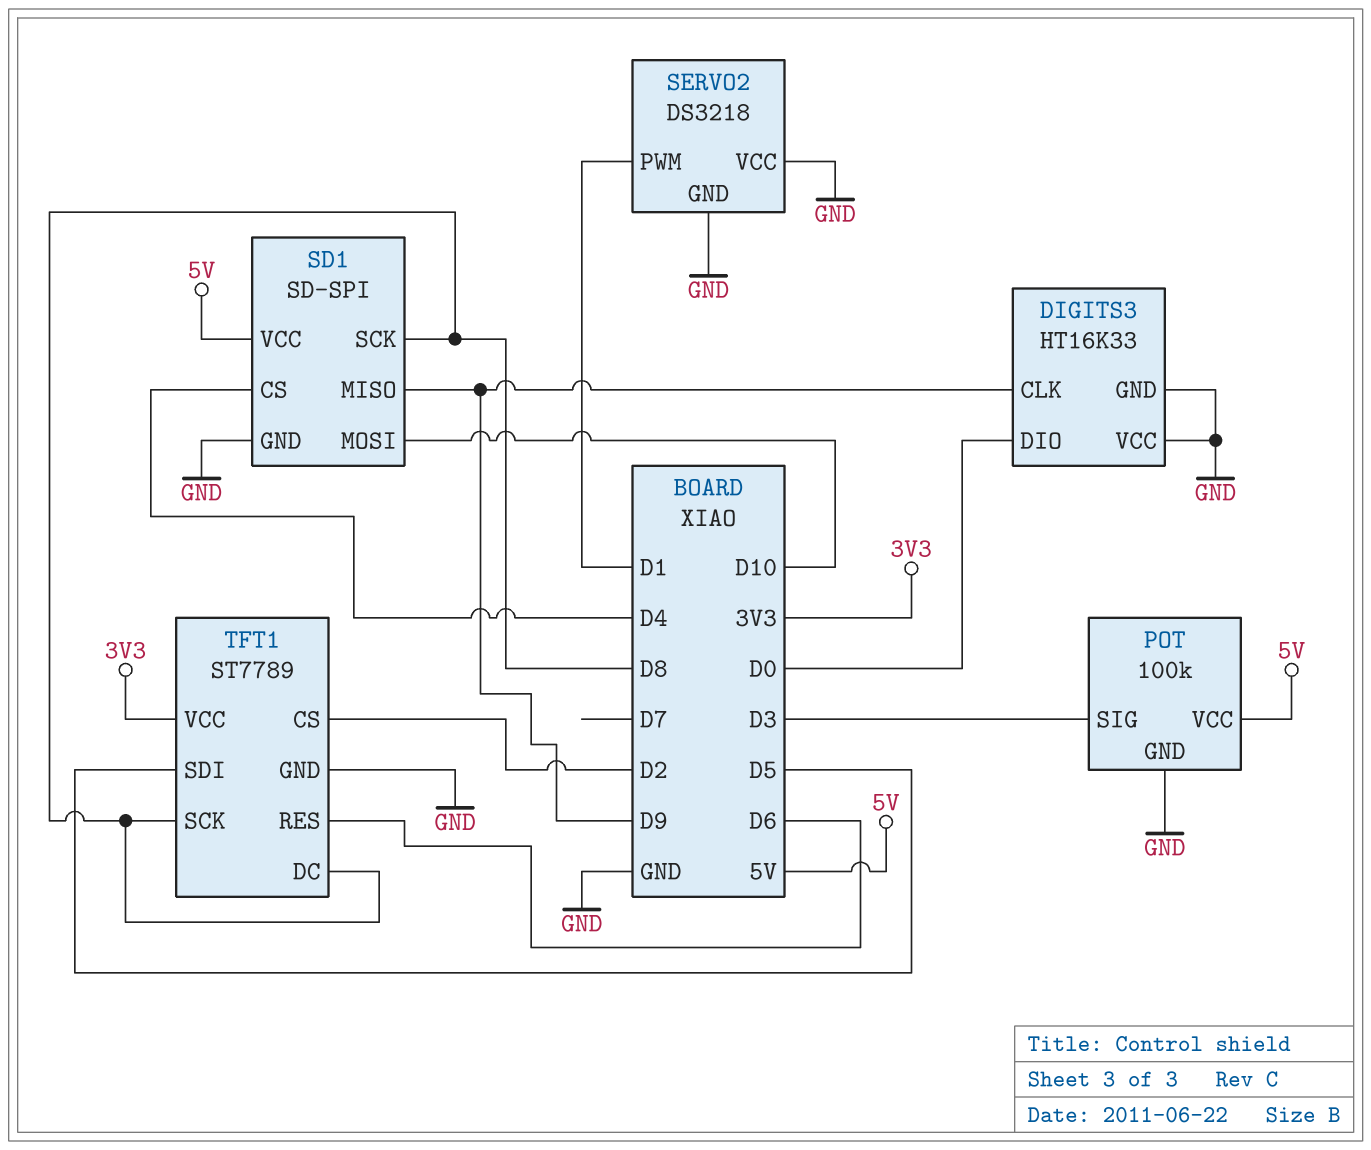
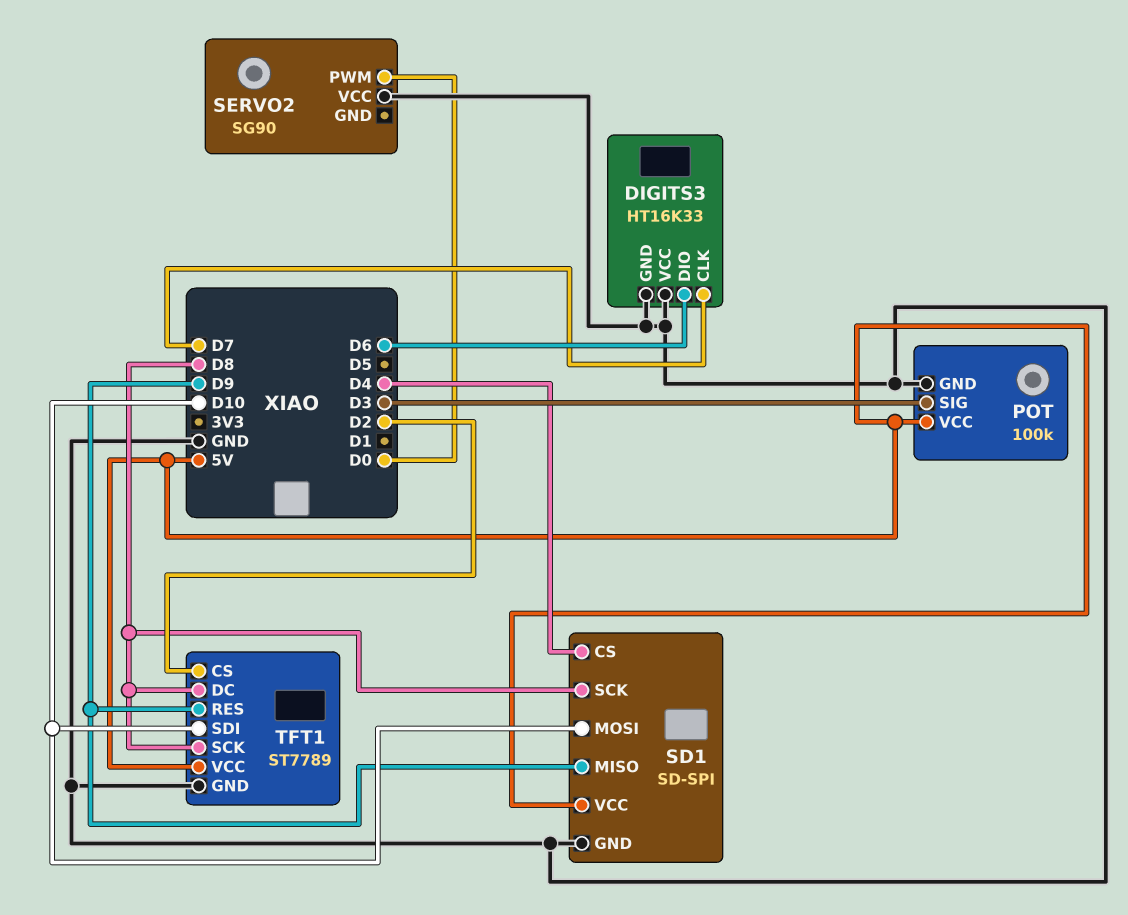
DIGITS3 pin CLK: D9 -> D7
DIGITS3 pin DIO: D0 -> D6
SERVO2: DS3218 -> SG90
SERVO2 pin GND: GND -> none
SERVO2 pin PWM: D1 -> D0
TFT1 pin RES: D6 -> D9
TFT1 pin SDI: D5 -> D10
TFT1 pin VCC: 3V3 -> 5V

